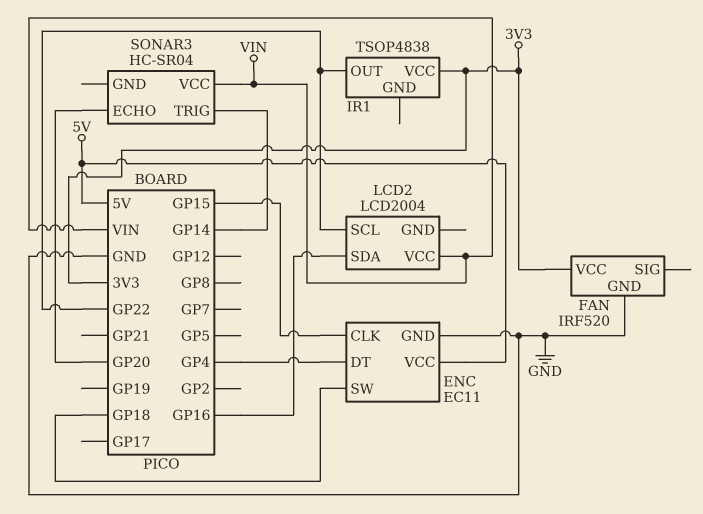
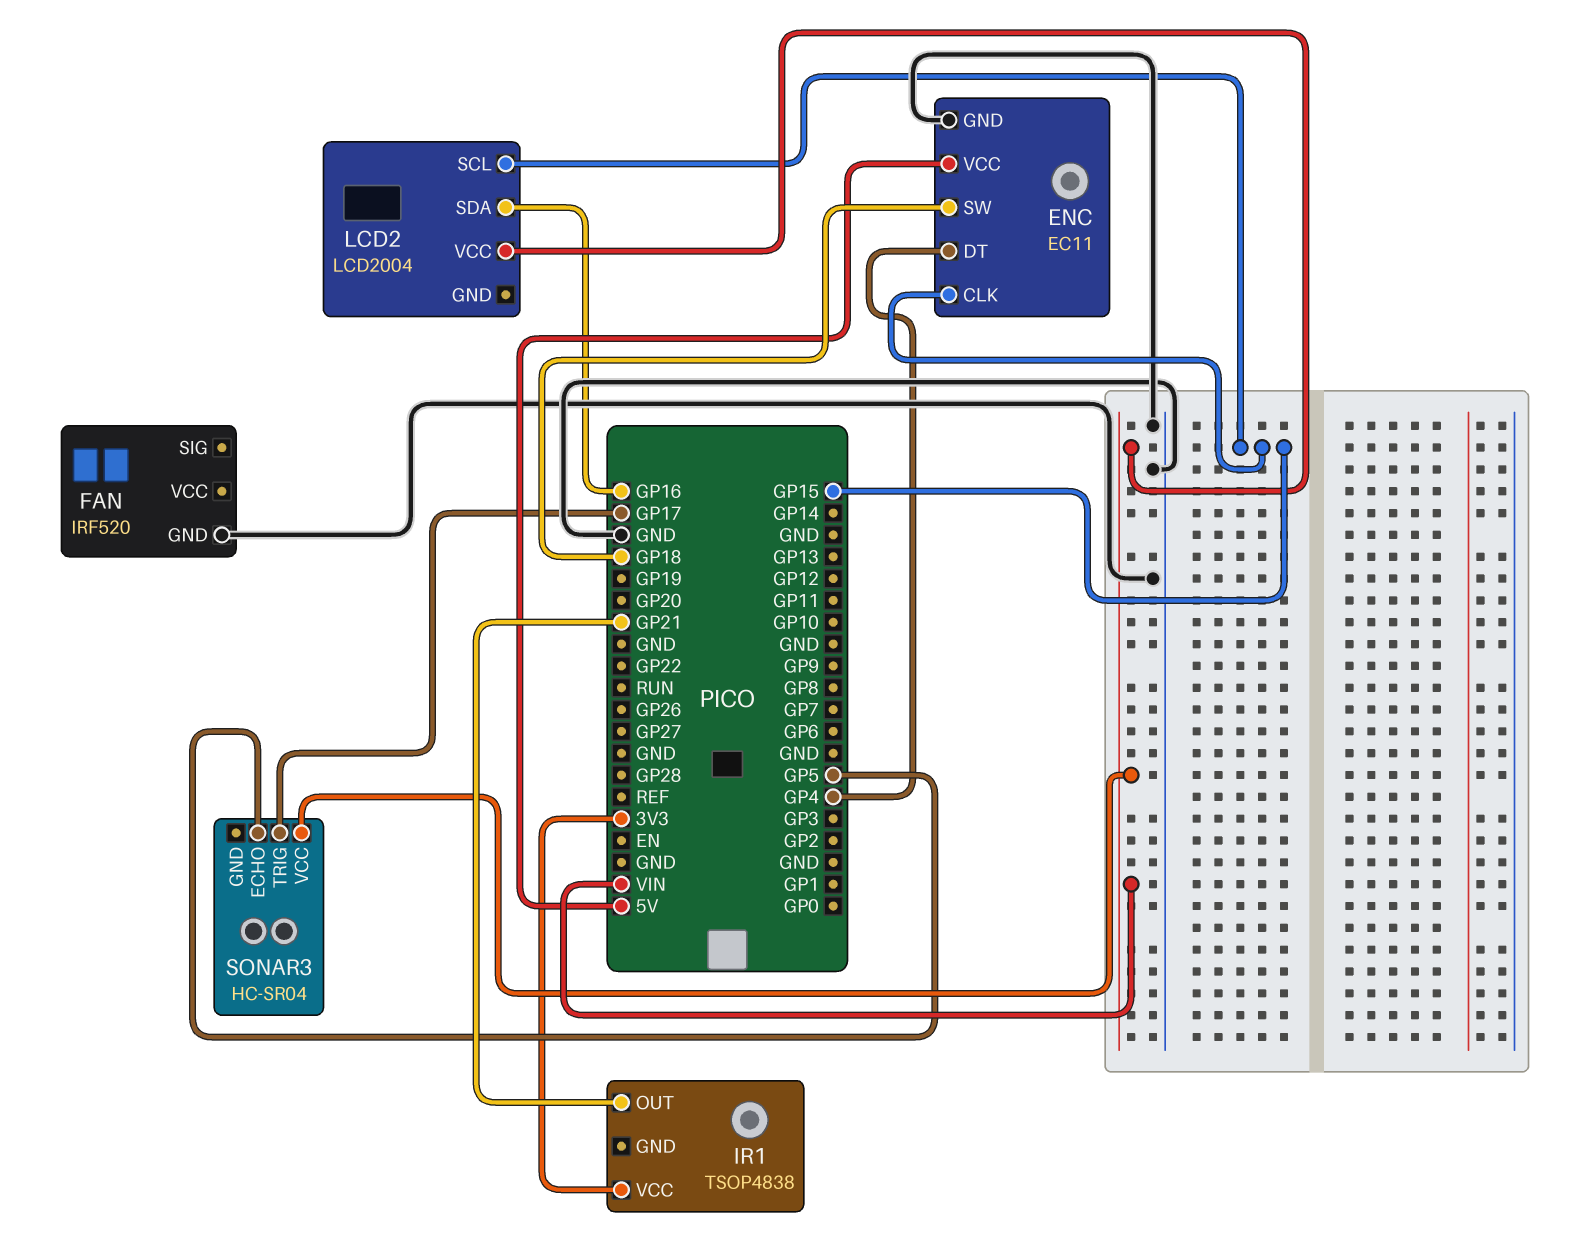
FAN pin VCC: 3V3 -> none
IR1 pin OUT: GP22 -> GP21
LCD2 pin SCL: GP22 -> GP15
SONAR3 pin ECHO: GP20 -> GP5
SONAR3 pin TRIG: GP14 -> GP17

